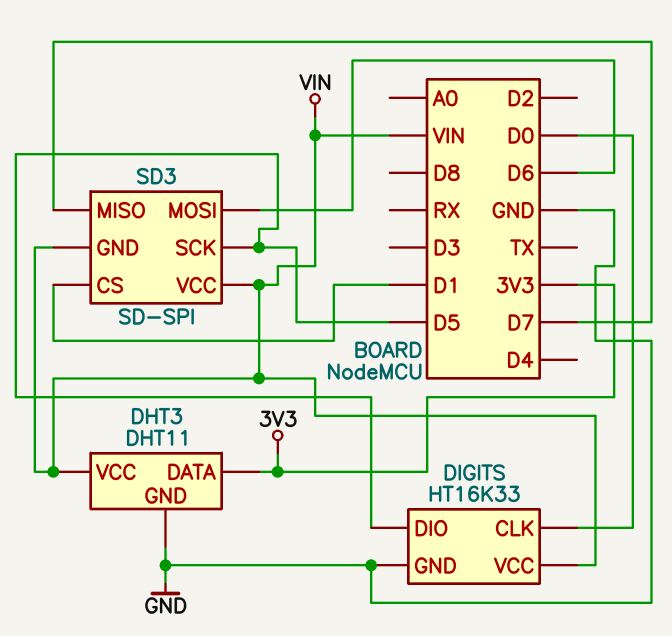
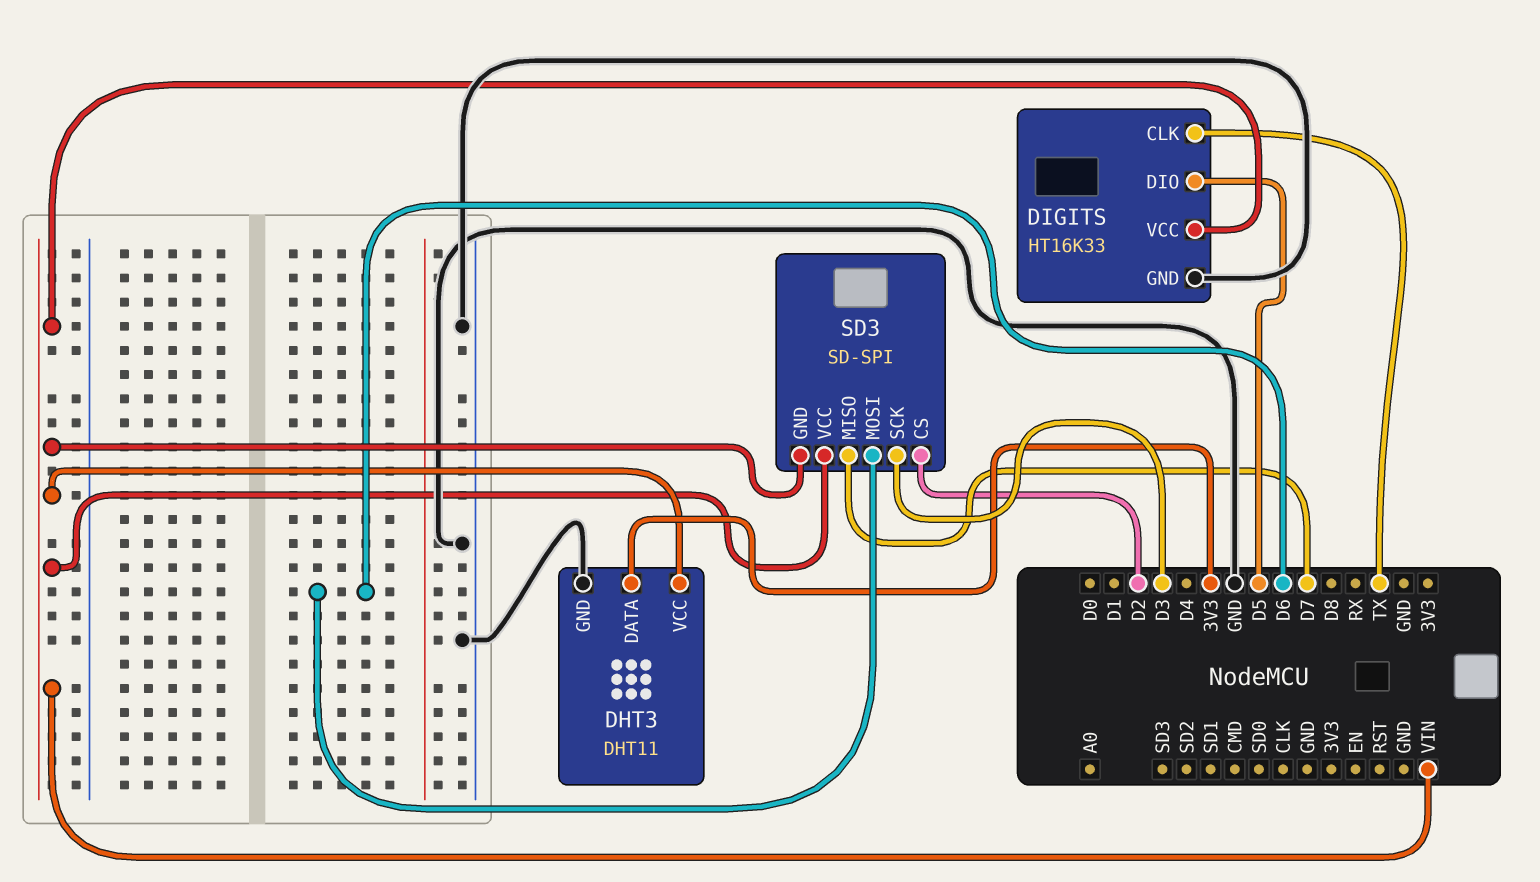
DIGITS pin CLK: D0 -> TX
SD3 pin CS: D1 -> D2
SD3 pin SCK: D5 -> D3

